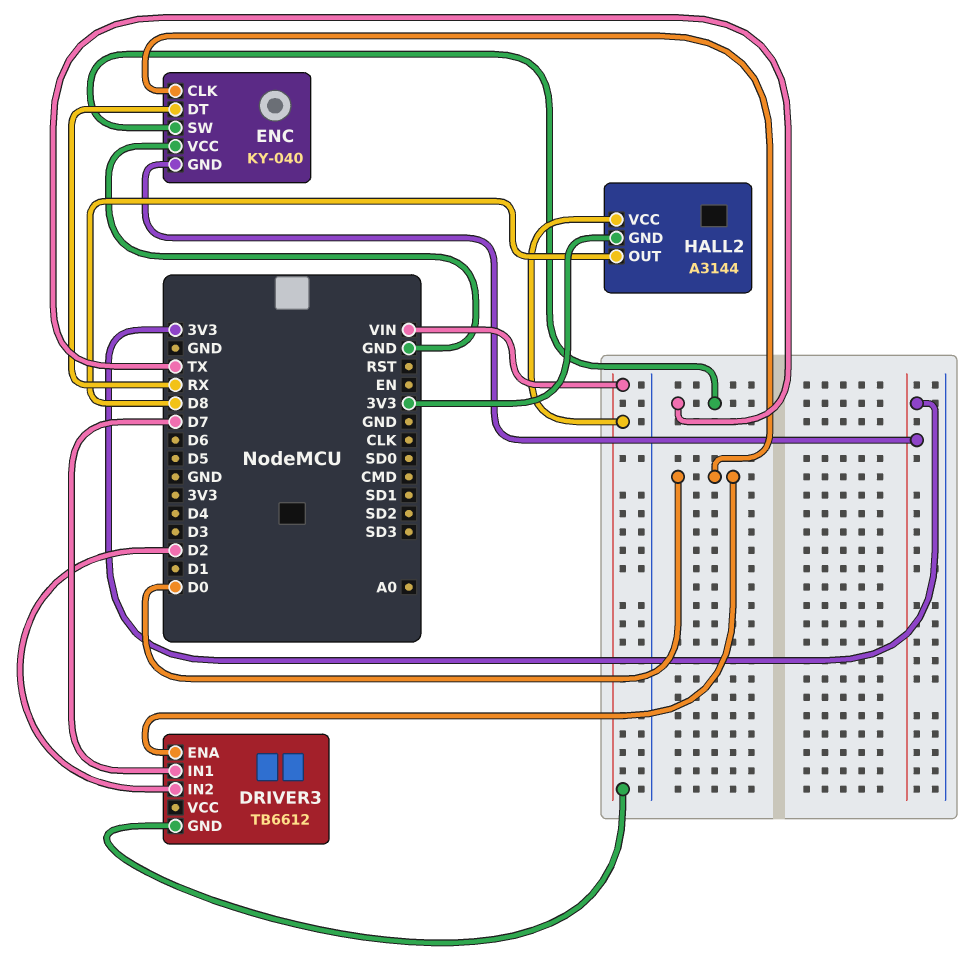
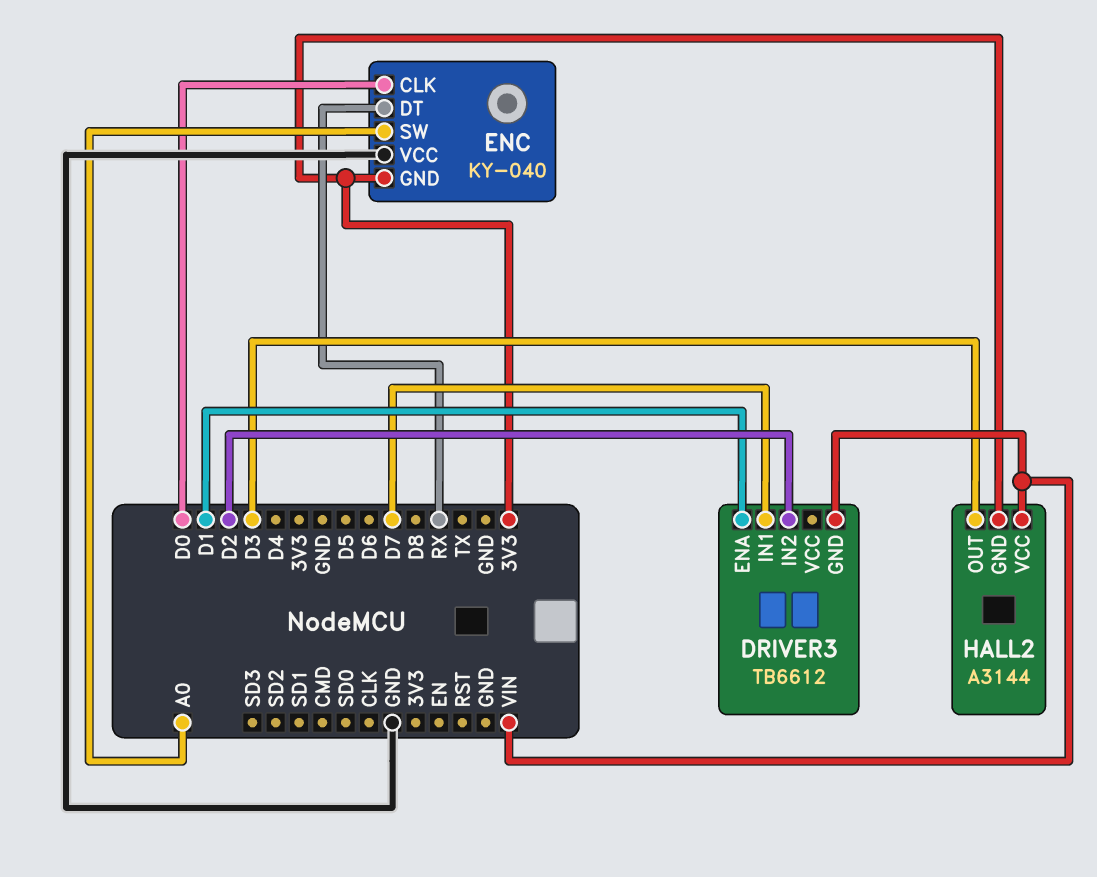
DRIVER3 pin ENA: D0 -> D1
ENC pin SW: TX -> A0
HALL2 pin OUT: D8 -> D3

